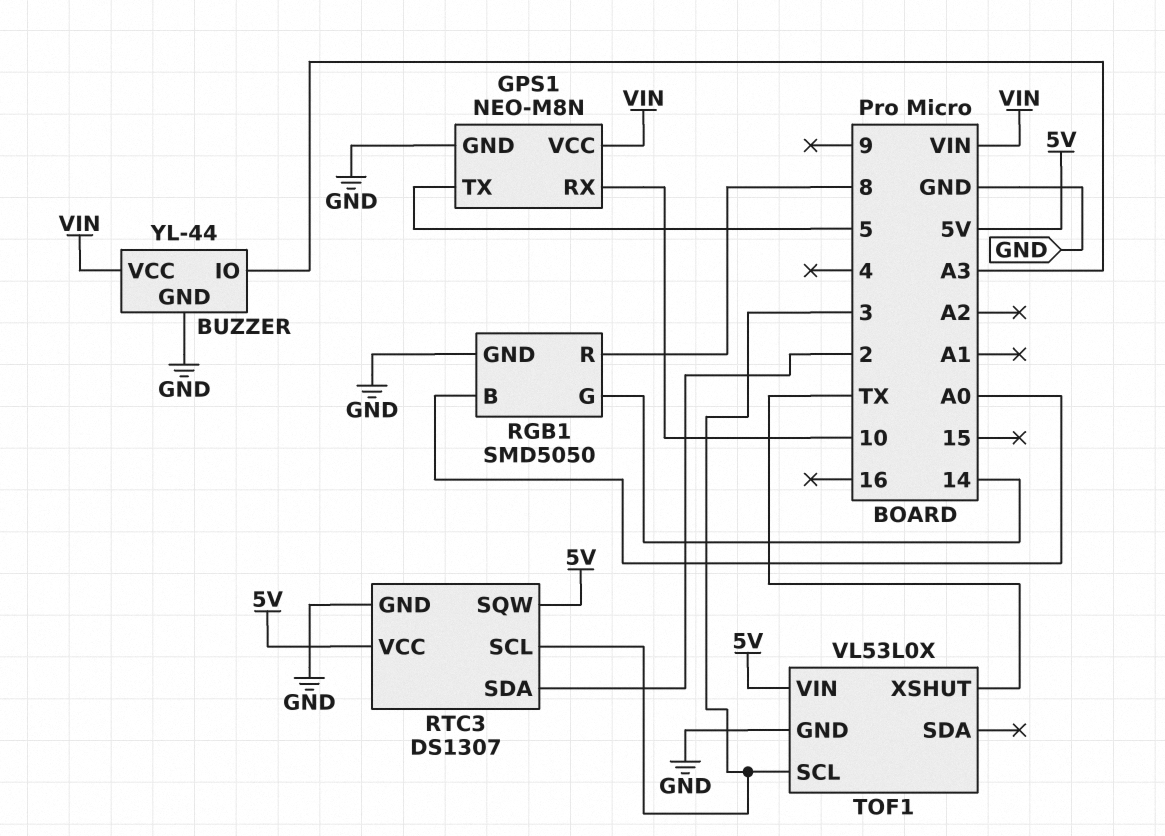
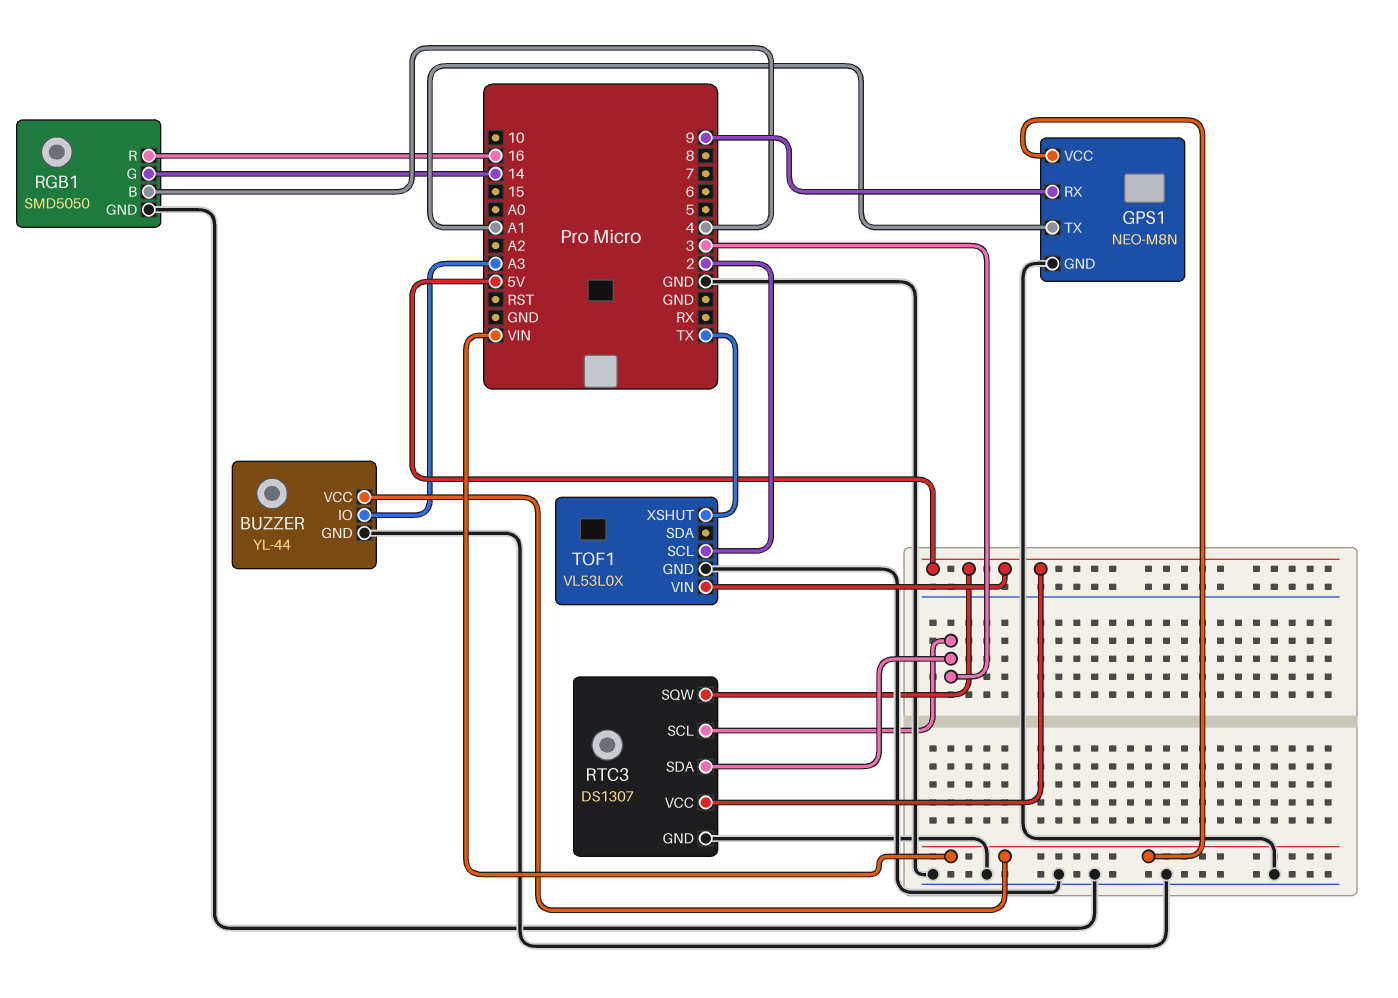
GPS1 pin RX: 10 -> 9
GPS1 pin TX: 5 -> A1
RGB1 pin B: A0 -> 4
RGB1 pin R: 8 -> 16
RTC3 pin SDA: 2 -> 3
TOF1 pin SCL: 3 -> 2

